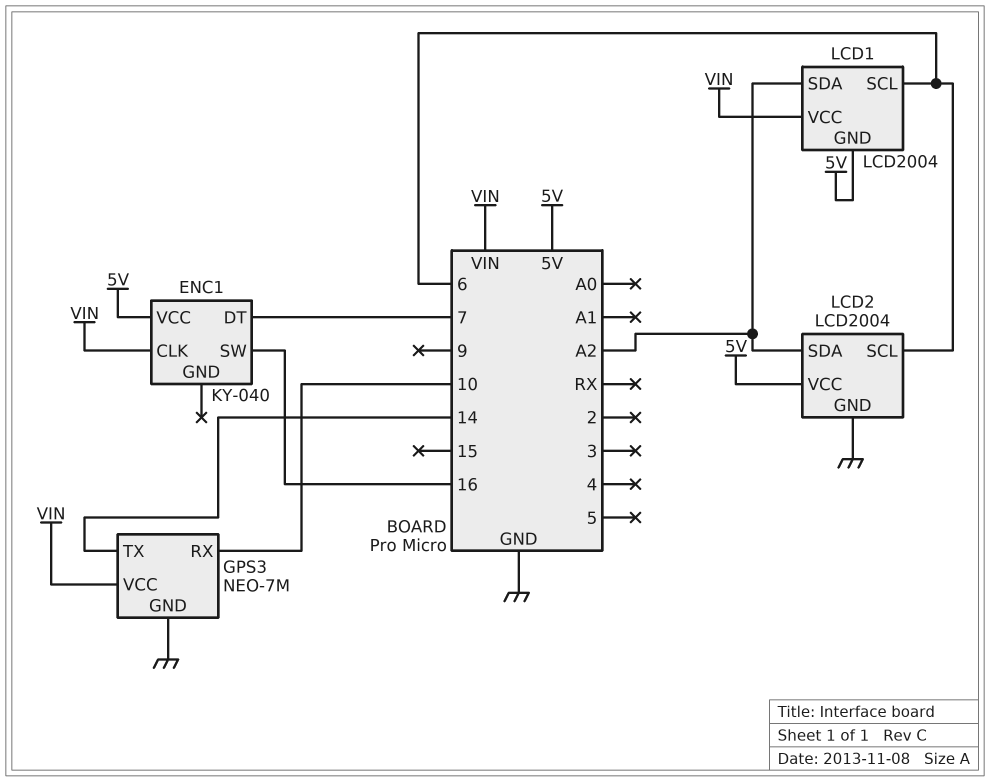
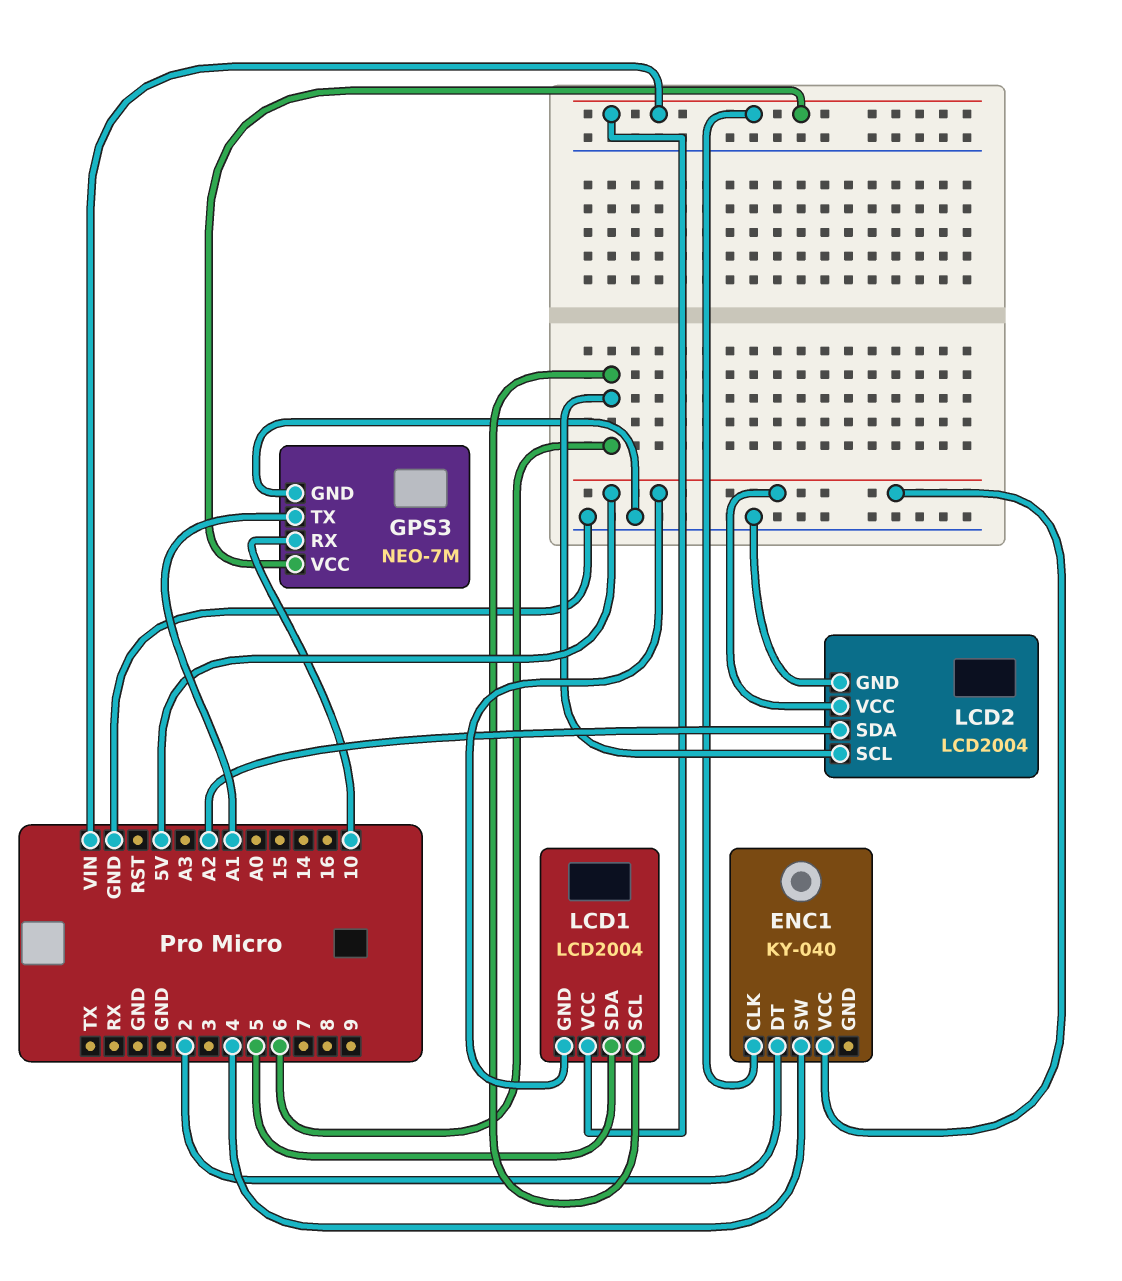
ENC1 pin DT: 7 -> 2
ENC1 pin SW: 16 -> 4
GPS3 pin TX: 14 -> A1
LCD1 pin SDA: A2 -> 5

